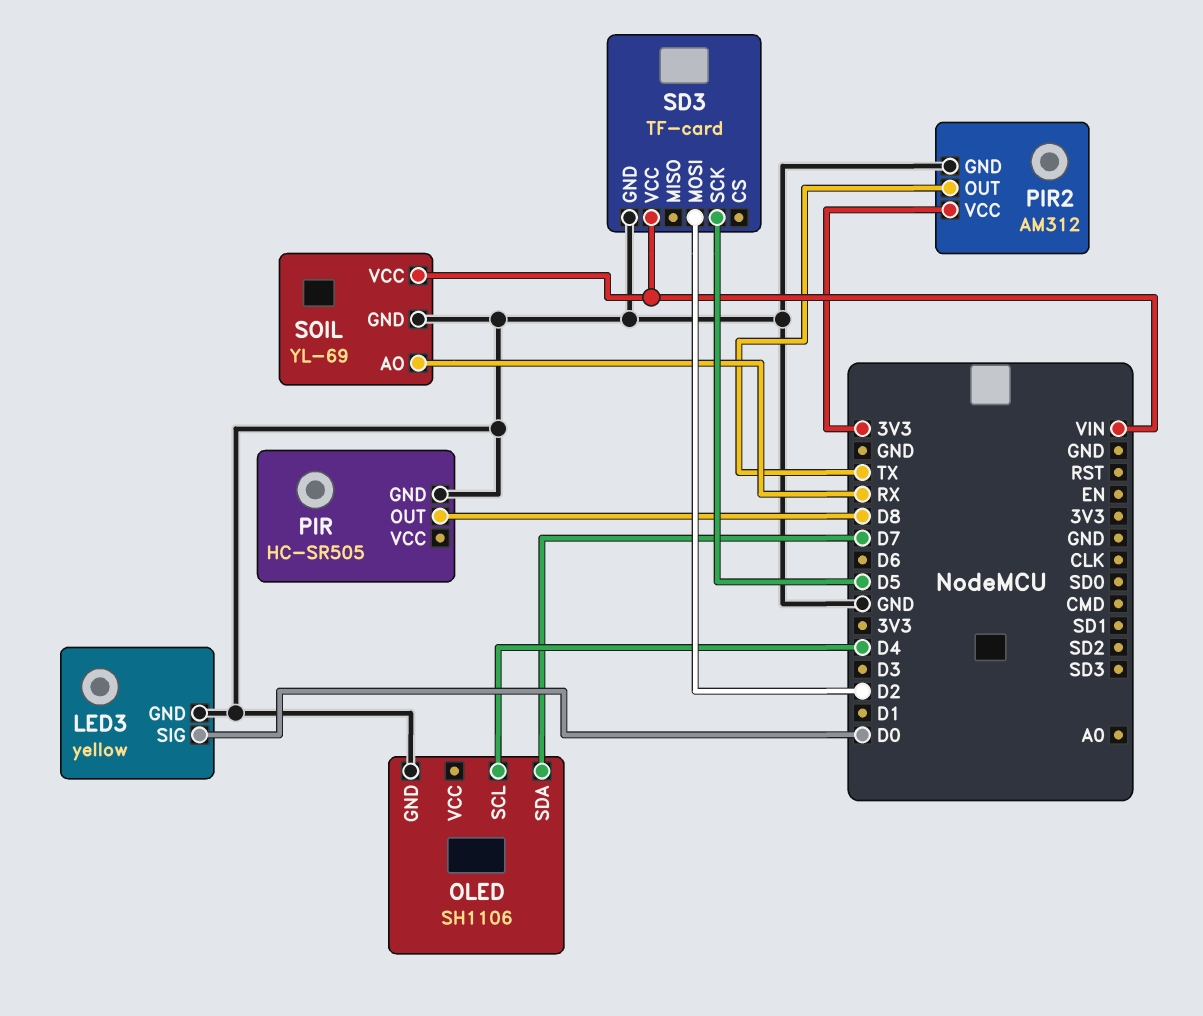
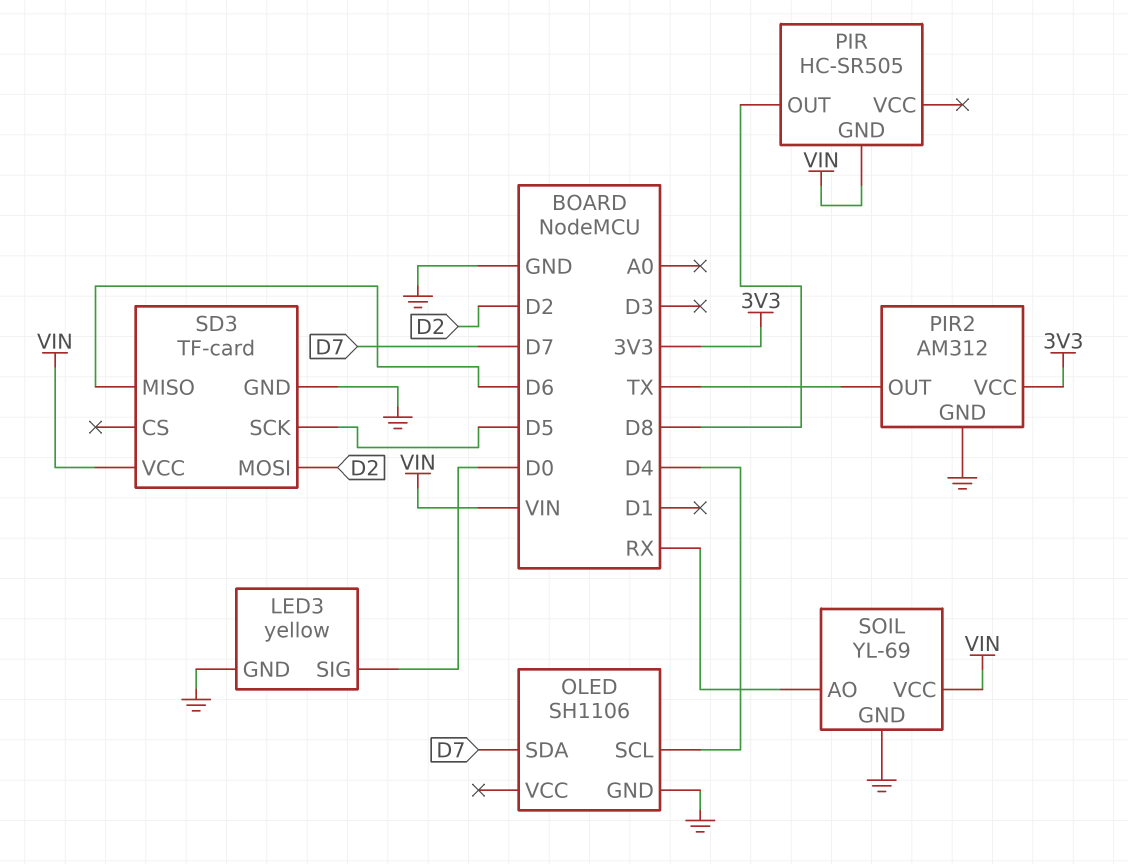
PIR pin GND: GND -> VIN
SD3 pin MISO: none -> D6

